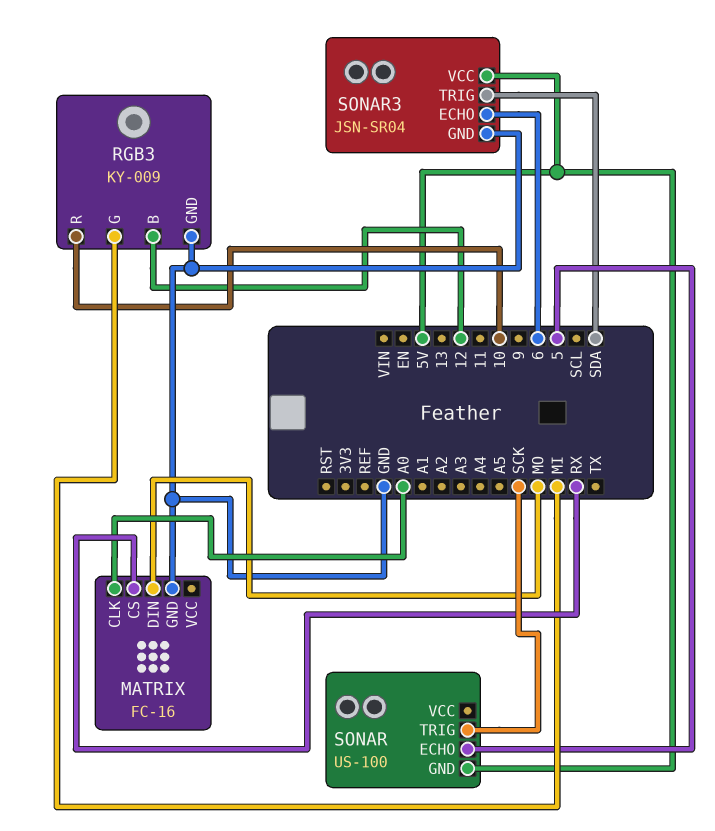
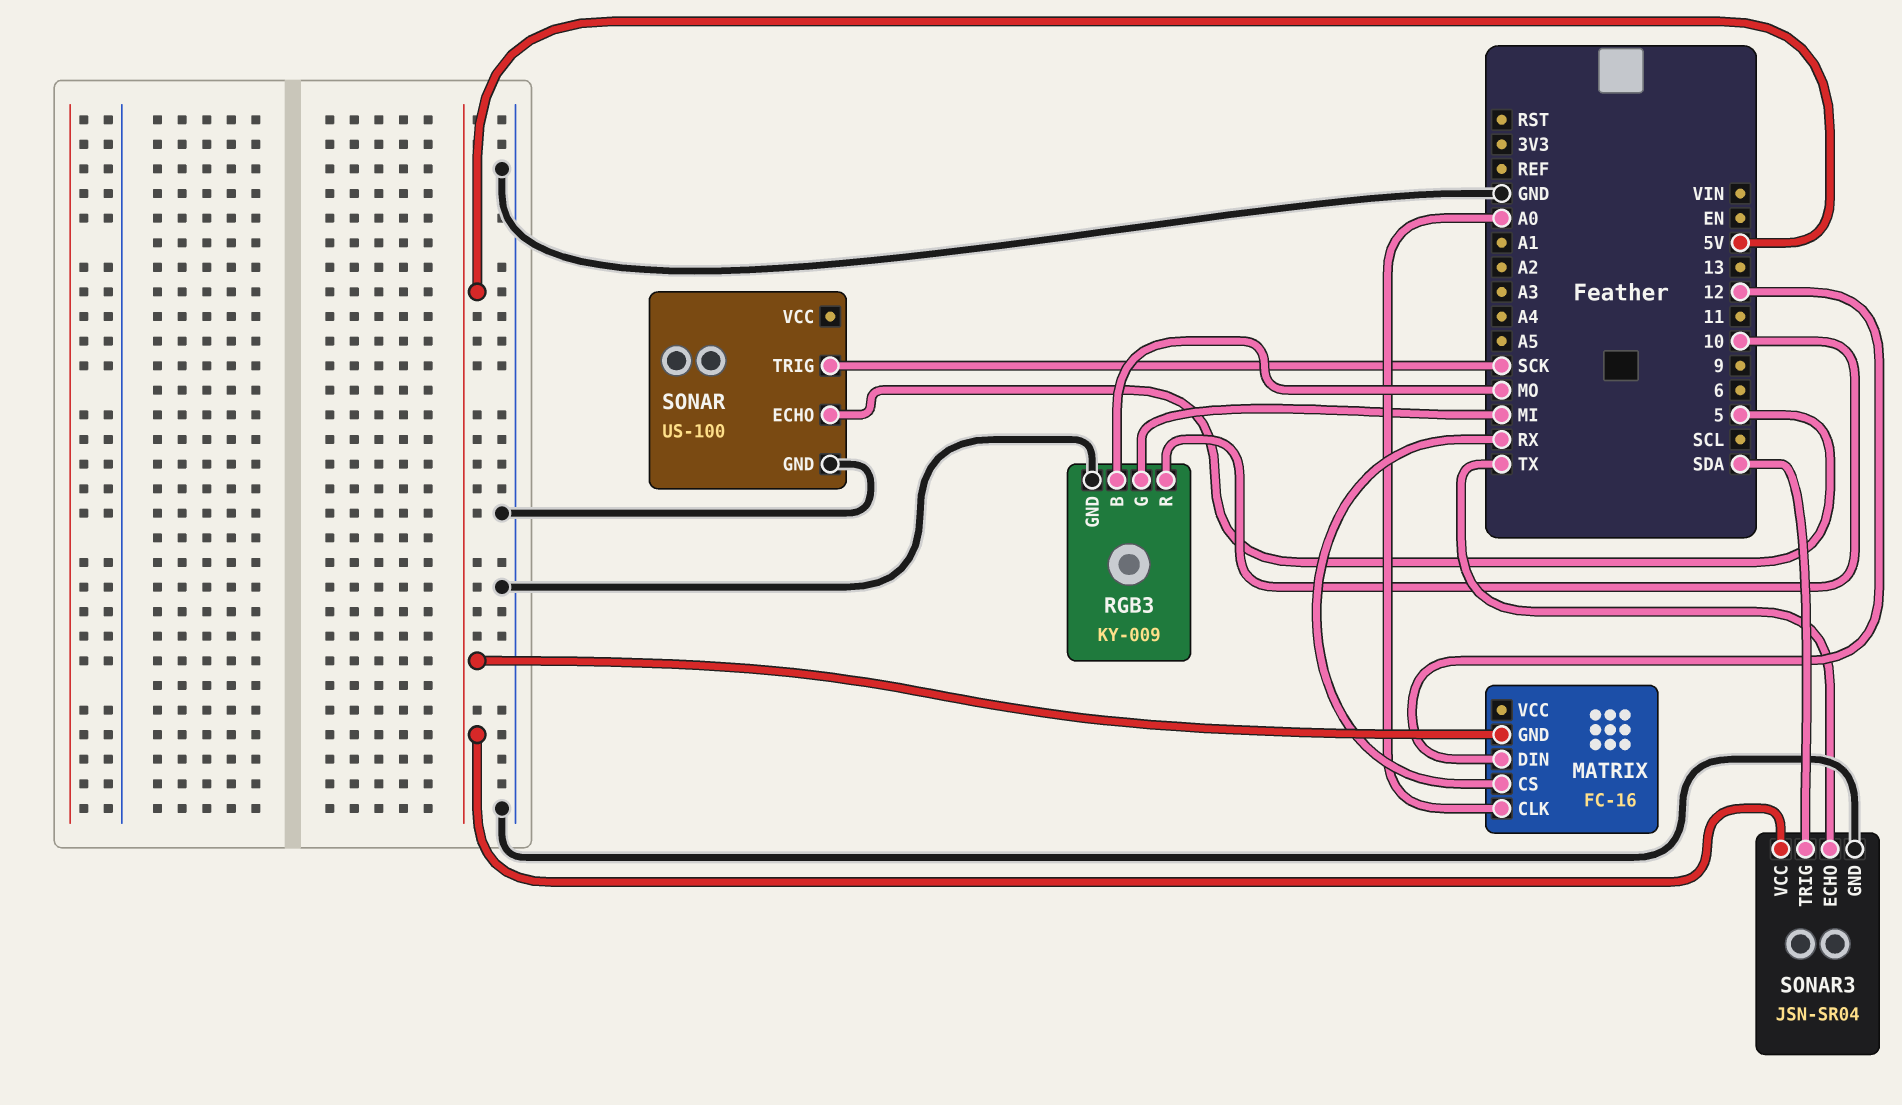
MATRIX pin DIN: MO -> 12
MATRIX pin GND: GND -> 5V
RGB3 pin B: 12 -> MO
SONAR pin GND: 5V -> GND
SONAR3 pin ECHO: 6 -> TX

